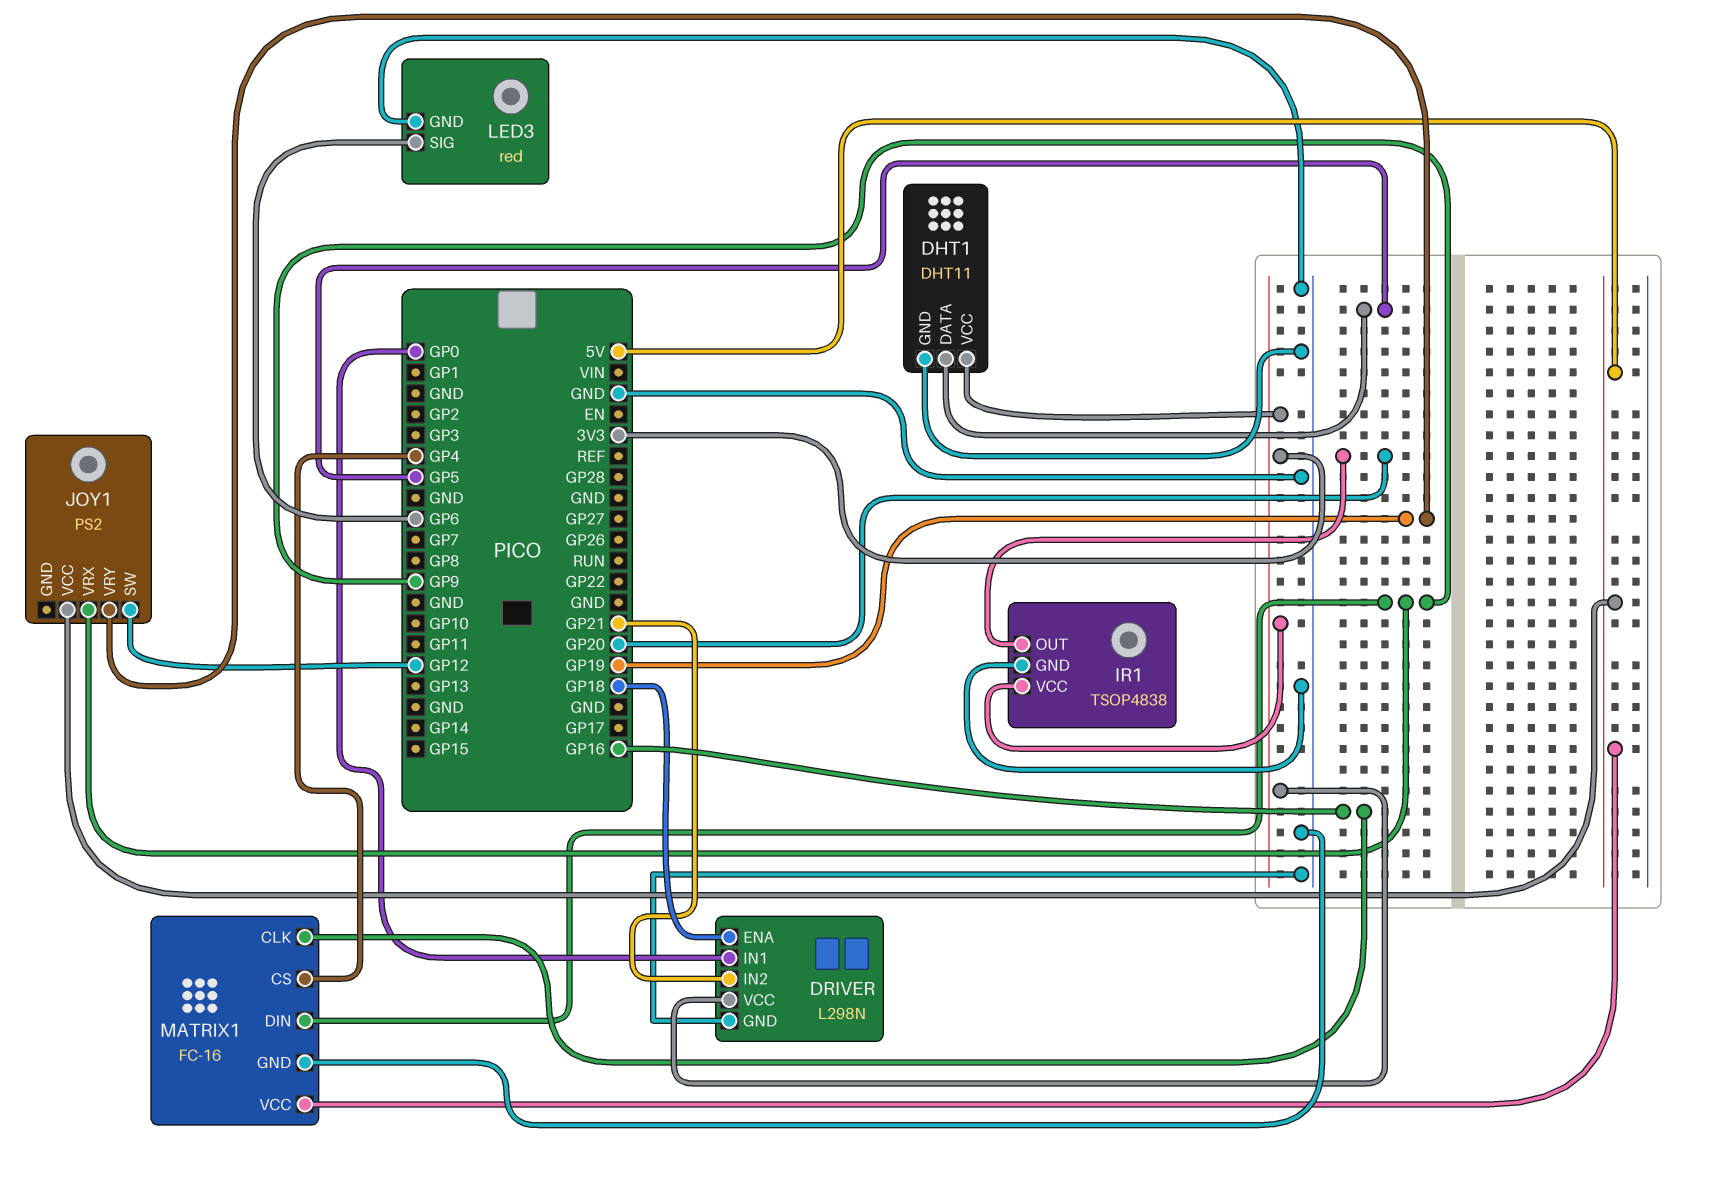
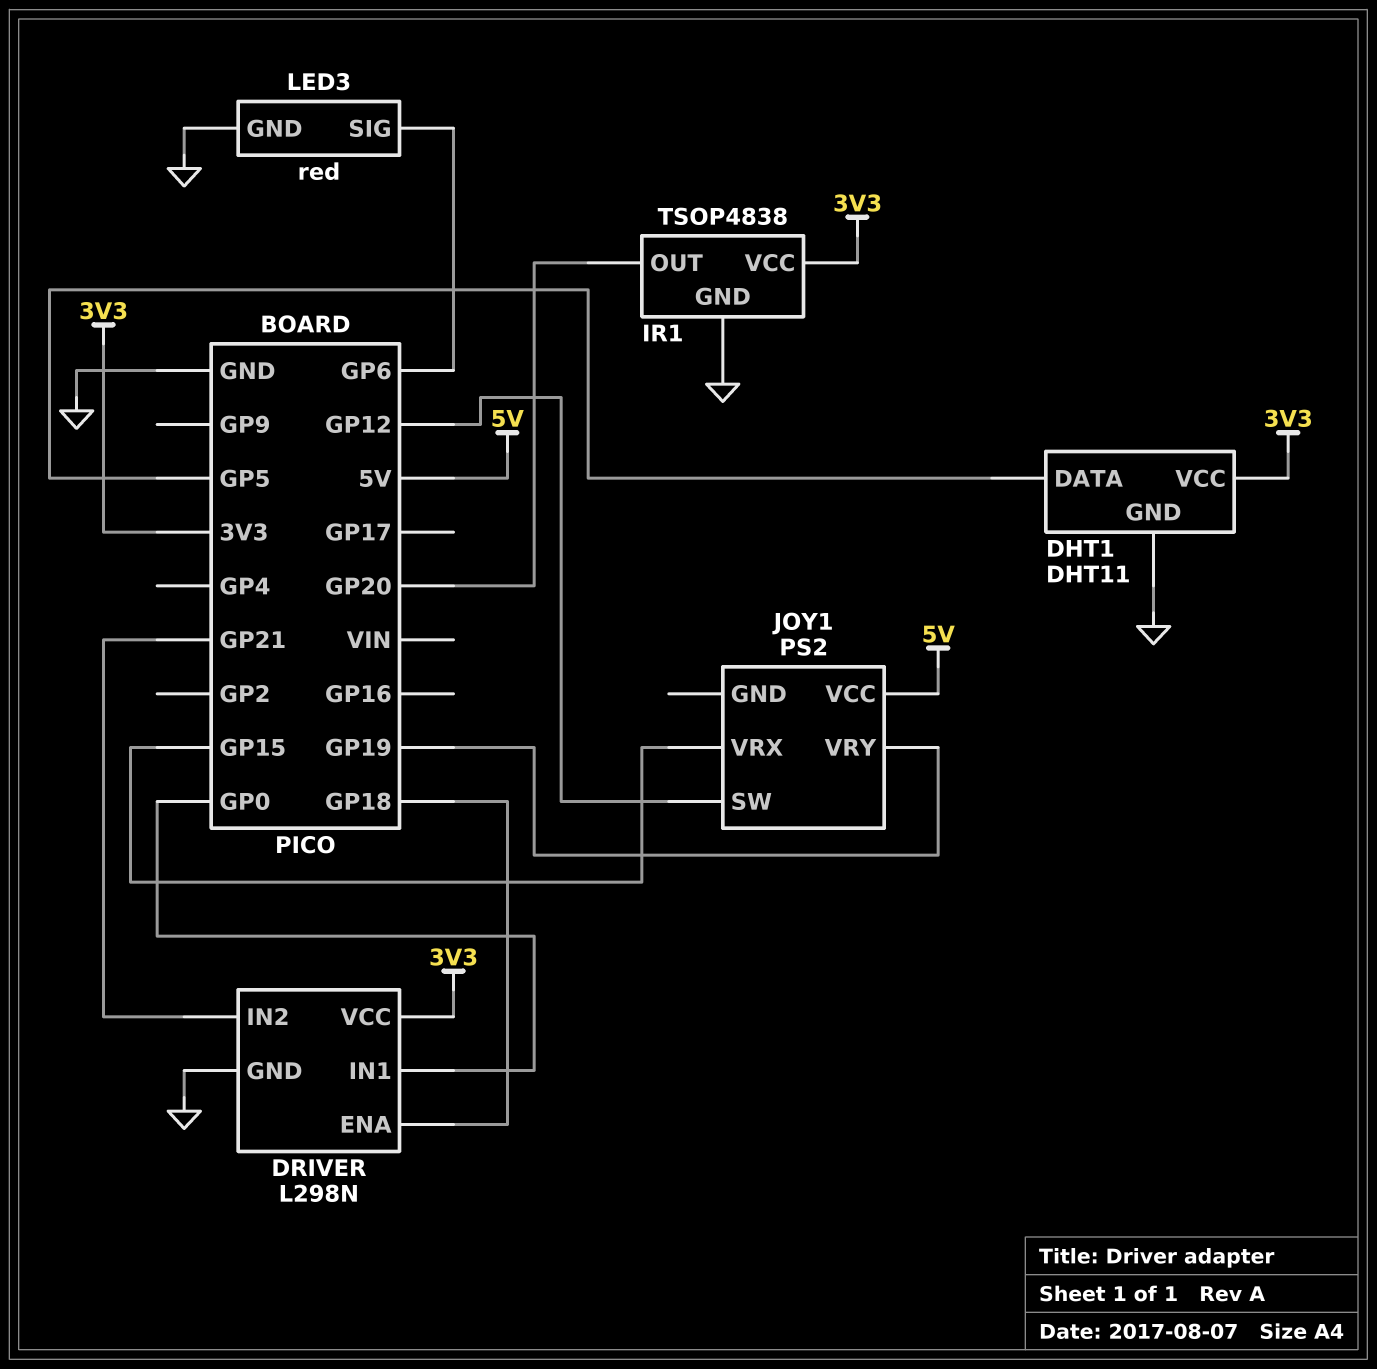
JOY1 pin VRX: GP9 -> GP15
MATRIX1: FC-16 -> none
MATRIX1 pin CLK: GP16 -> none
MATRIX1 pin CS: GP4 -> none
MATRIX1 pin DIN: GP9 -> none
MATRIX1 pin GND: GND -> none
MATRIX1 pin VCC: 5V -> none

